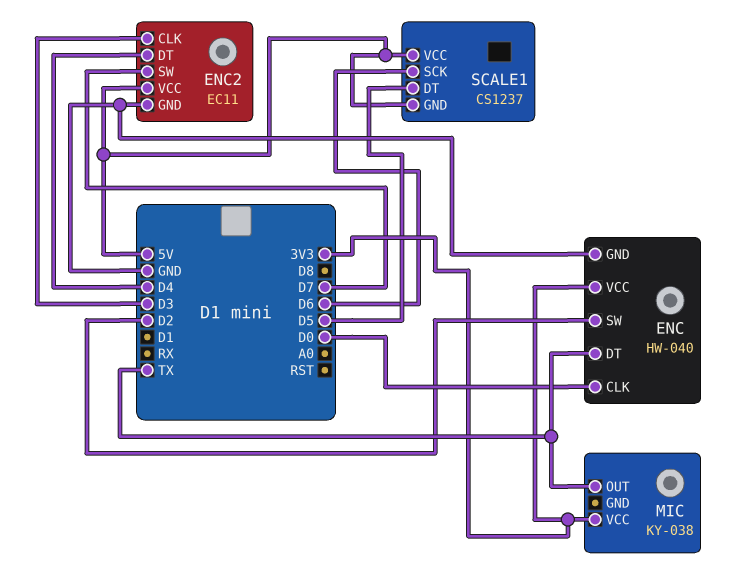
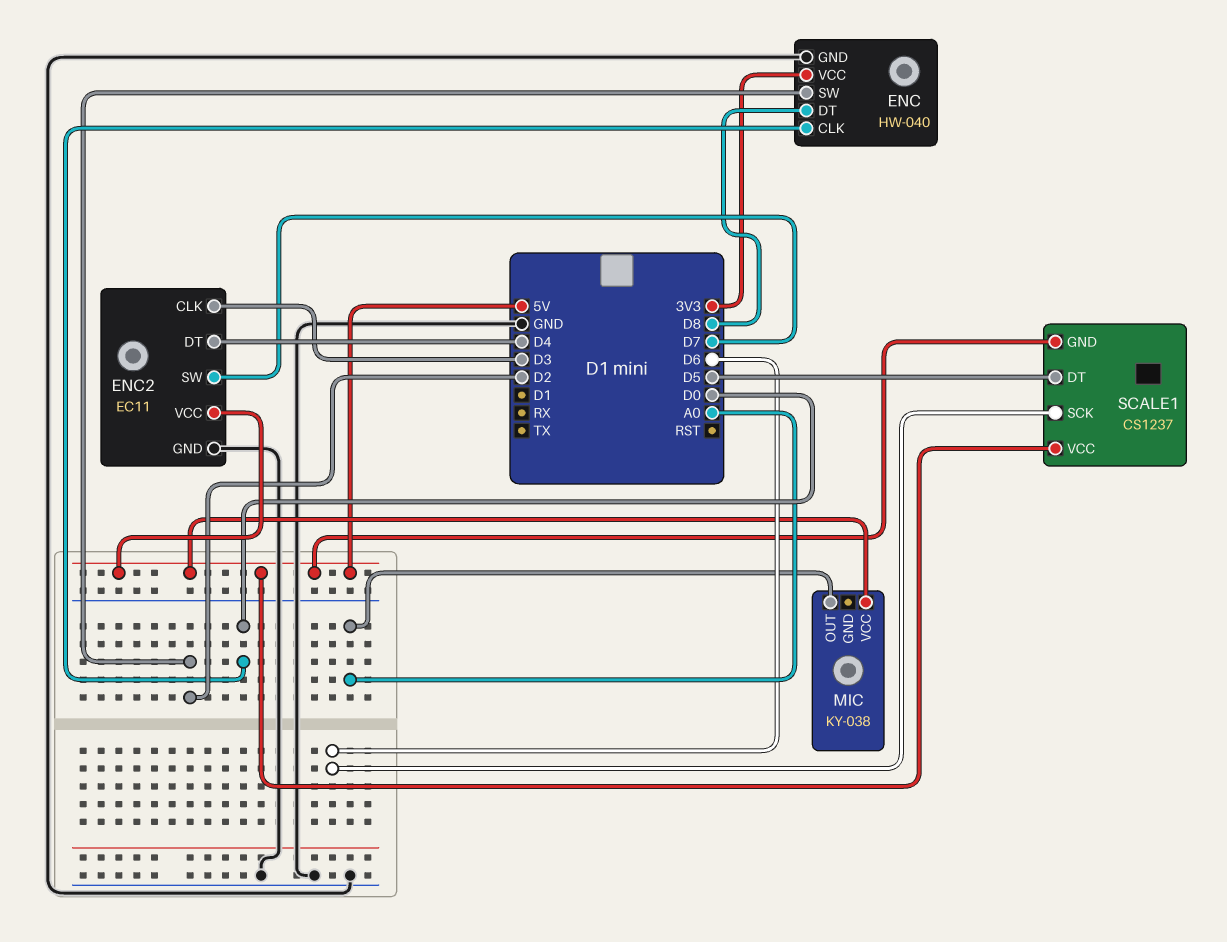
ENC pin DT: TX -> D8
MIC pin OUT: TX -> A0
MIC pin VCC: 3V3 -> 5V

